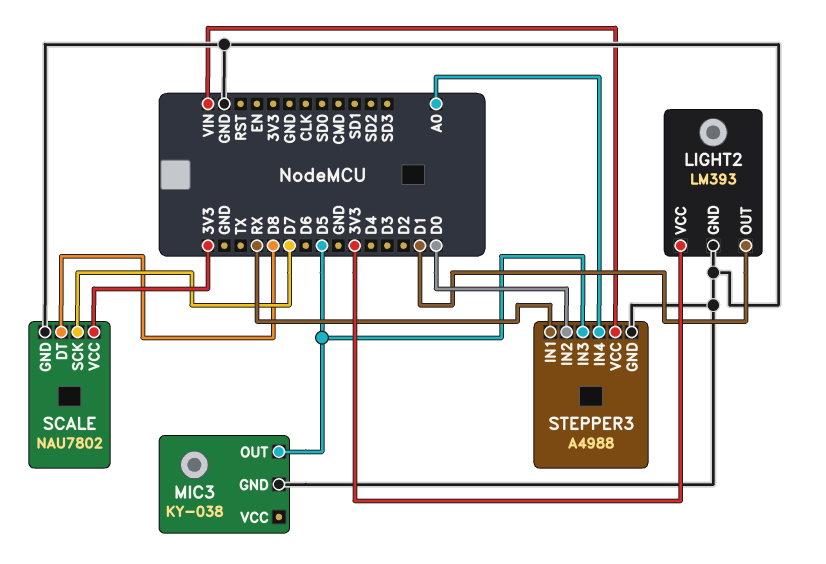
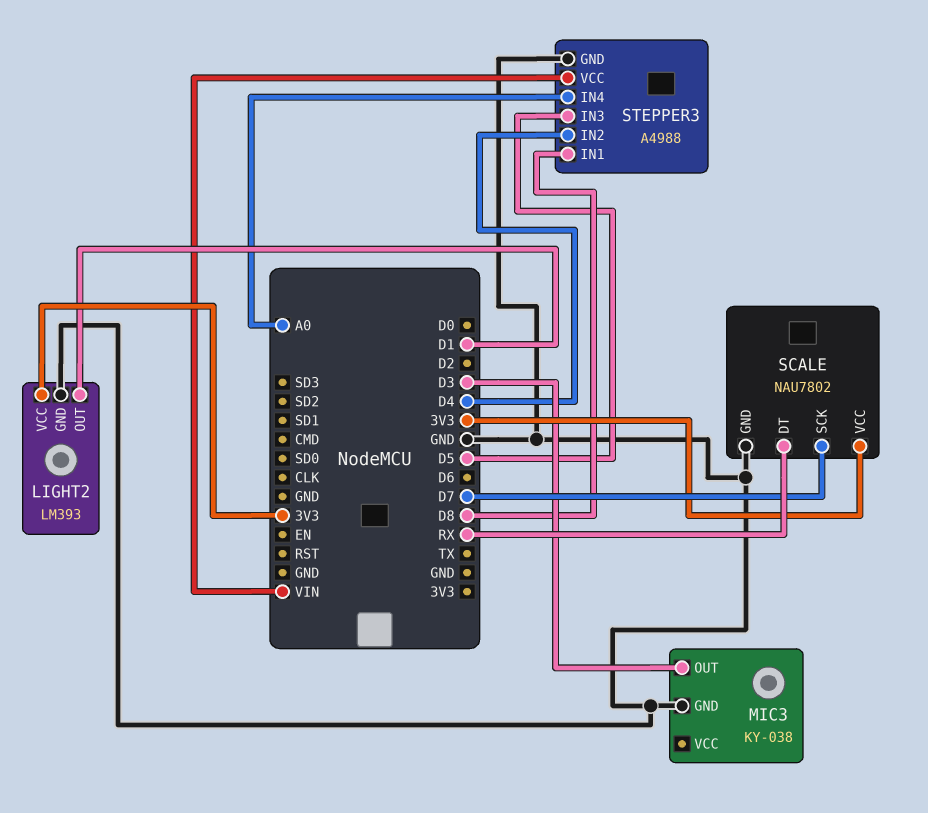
MIC3 pin OUT: D5 -> D3
SCALE pin DT: D8 -> RX
STEPPER3 pin IN1: RX -> D8
STEPPER3 pin IN2: D0 -> D4

